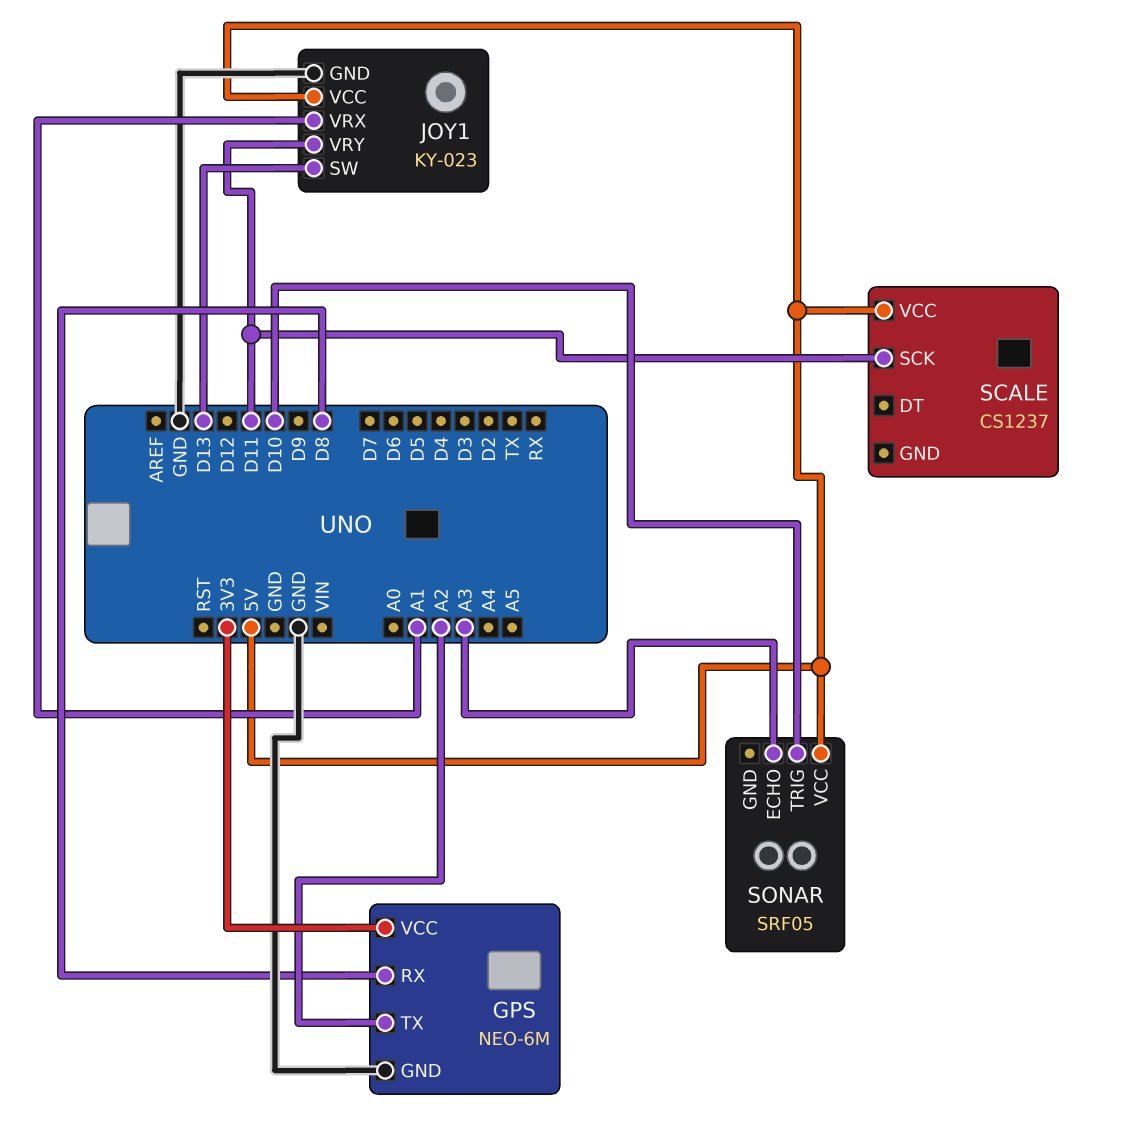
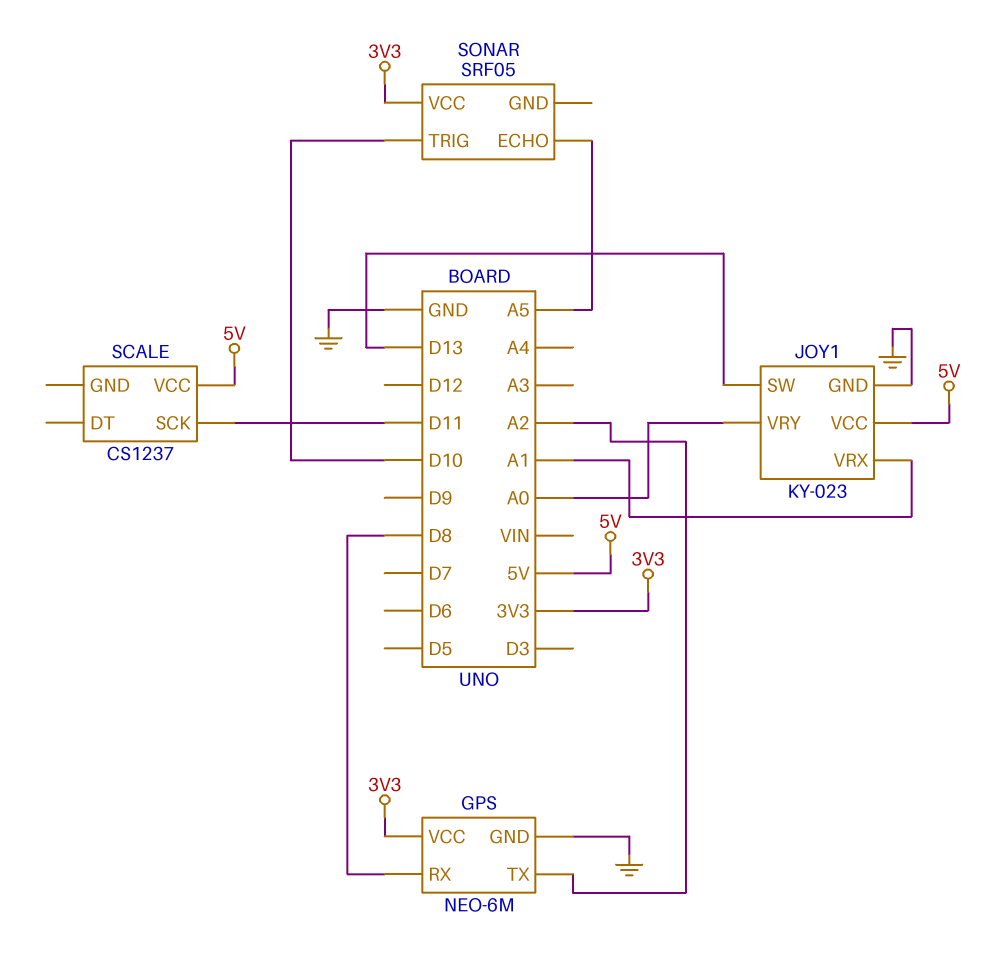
JOY1 pin VRY: D11 -> A0
SONAR pin ECHO: A3 -> A5
SONAR pin VCC: 5V -> 3V3

